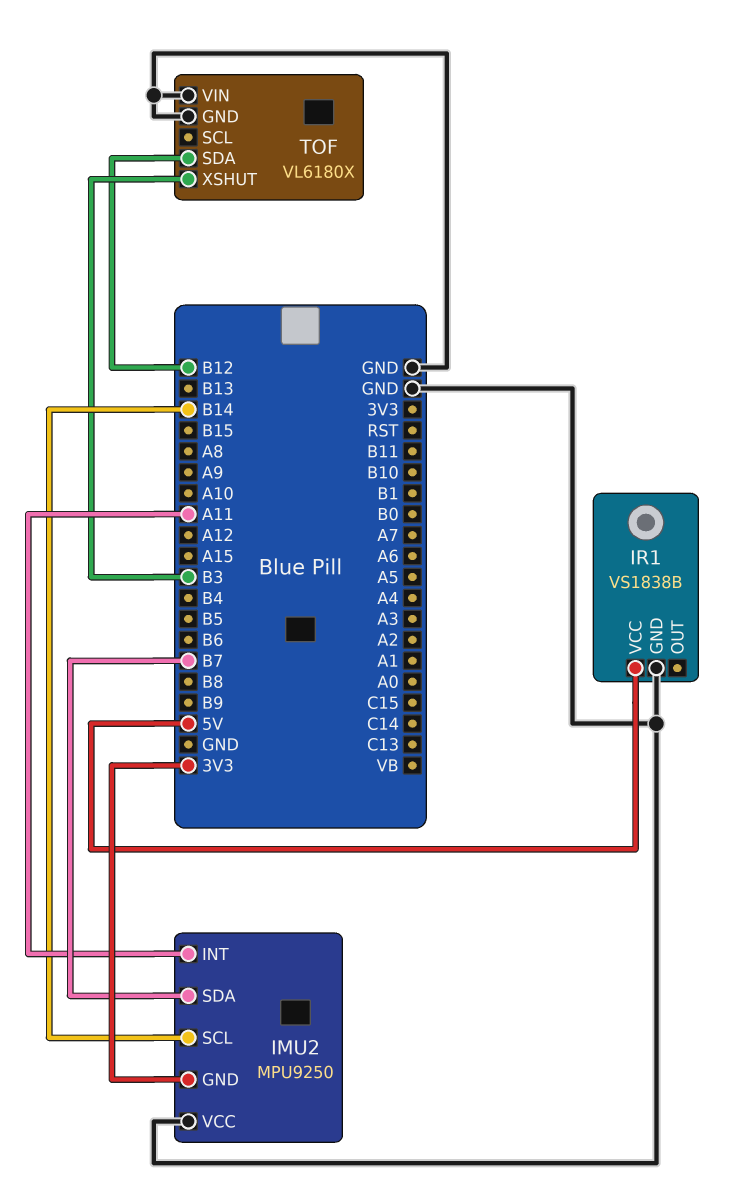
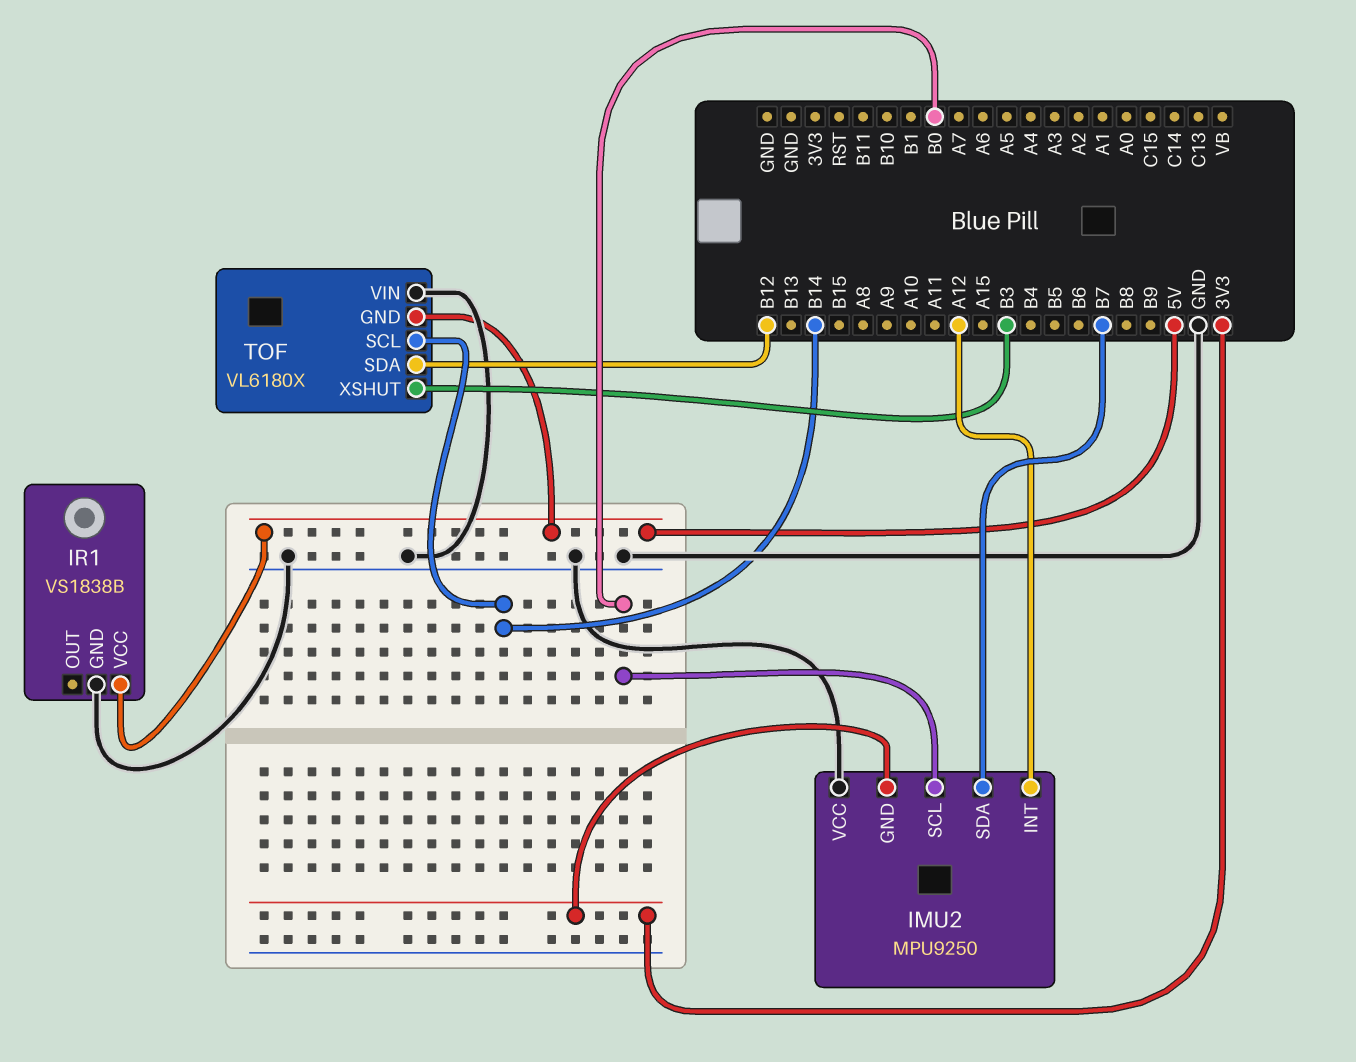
IMU2 pin INT: A11 -> A12
IMU2 pin SCL: B14 -> B0
TOF pin GND: GND -> 5V
TOF pin SCL: none -> B14

